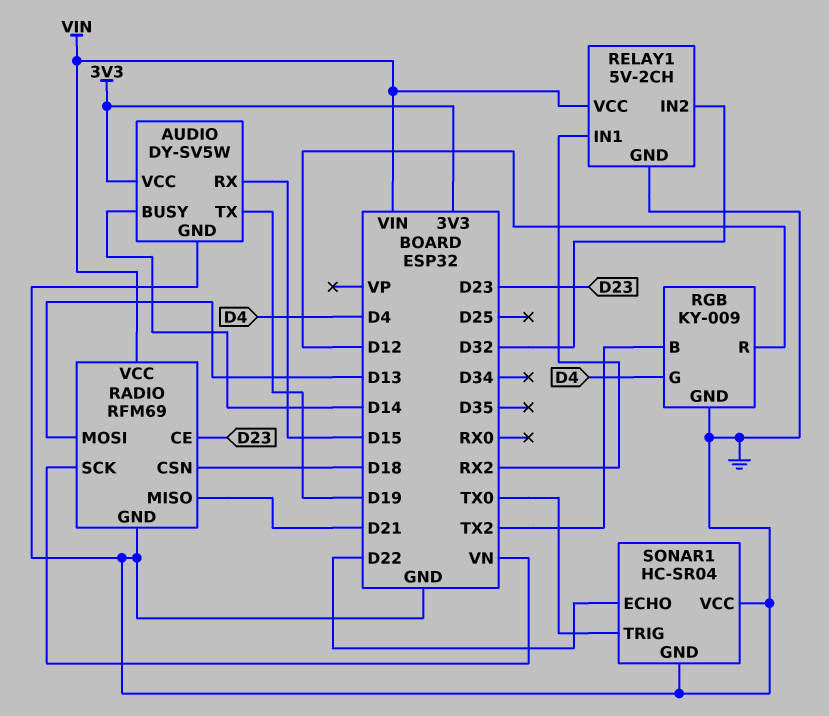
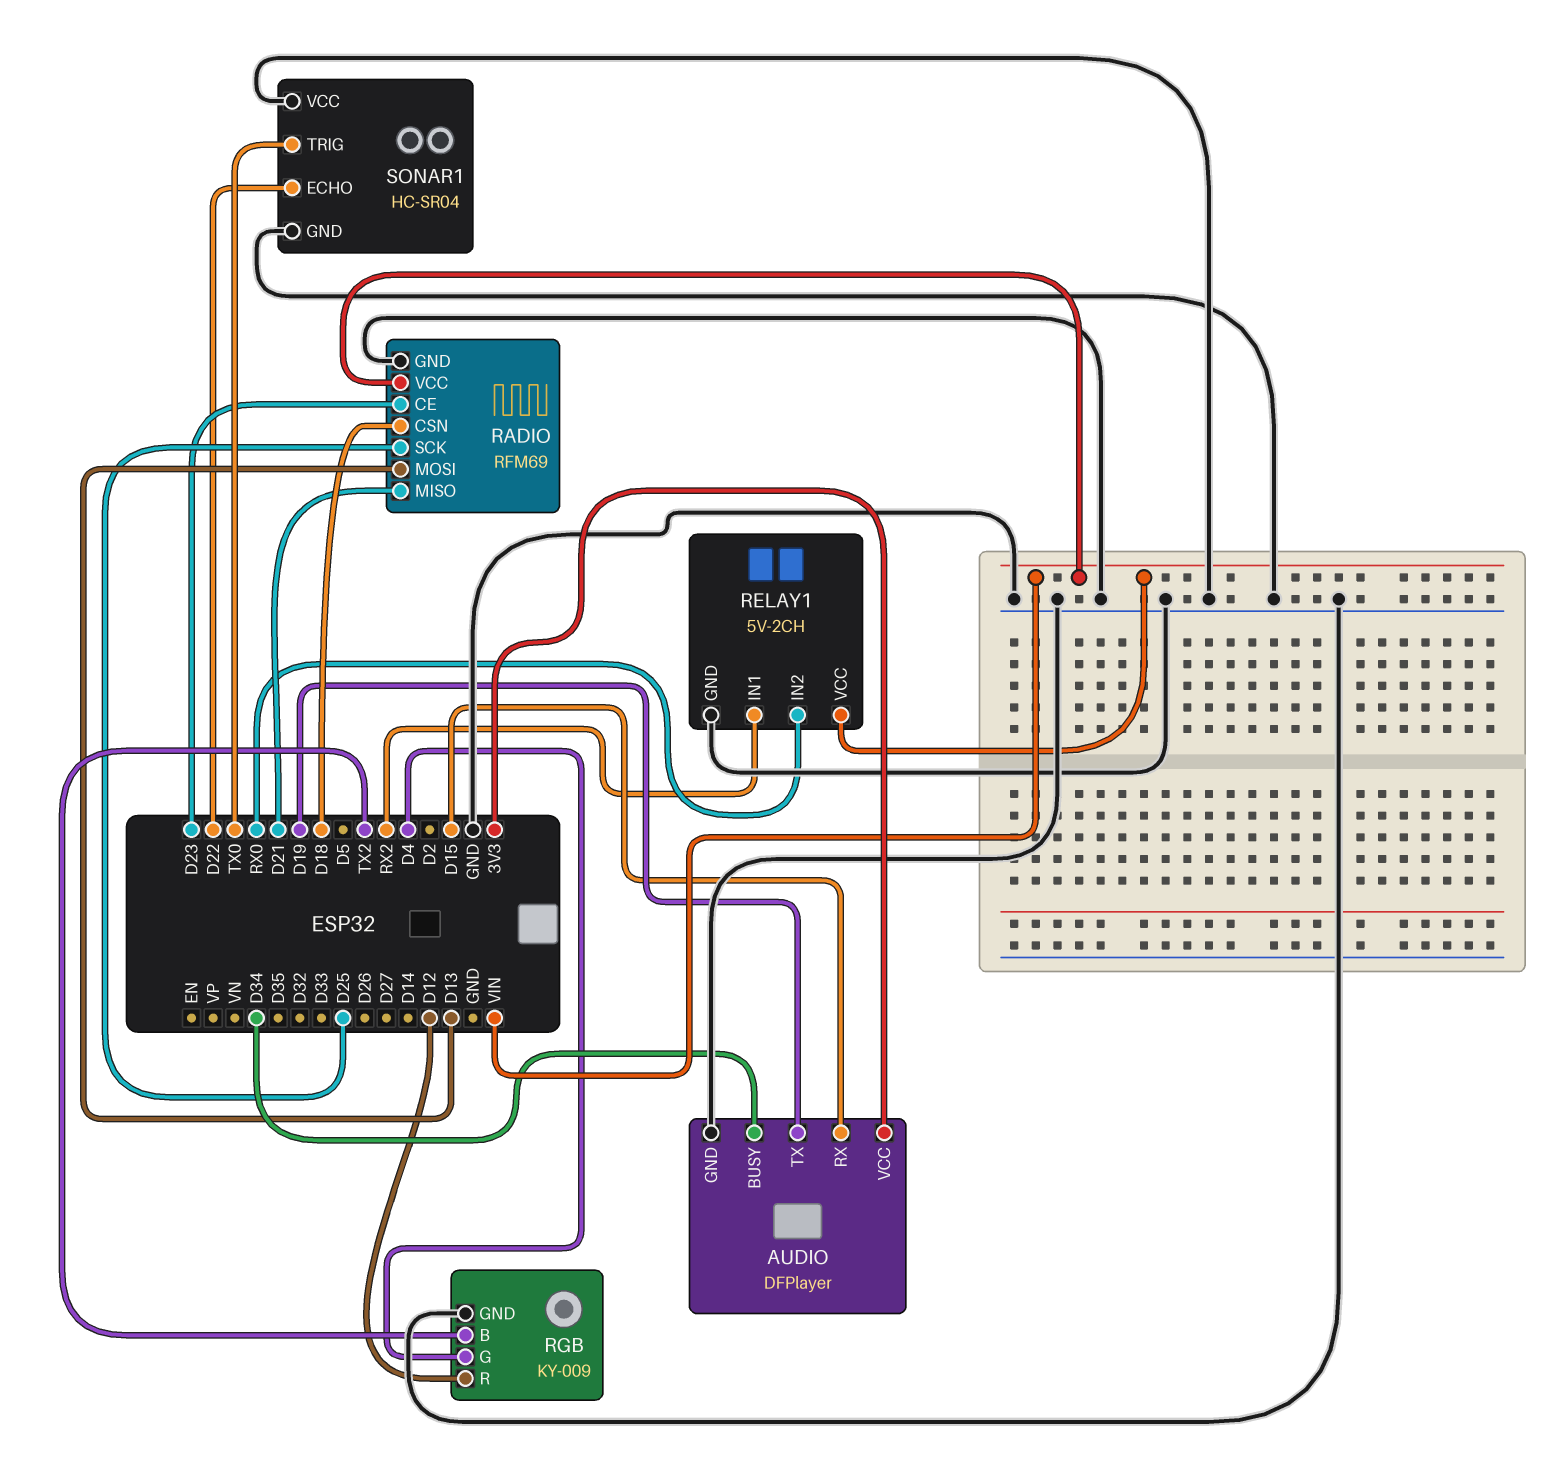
AUDIO: DY-SV5W -> DFPlayer
AUDIO pin BUSY: D14 -> D34
RADIO pin SCK: VN -> D25
RELAY1 pin IN2: D32 -> RX0

